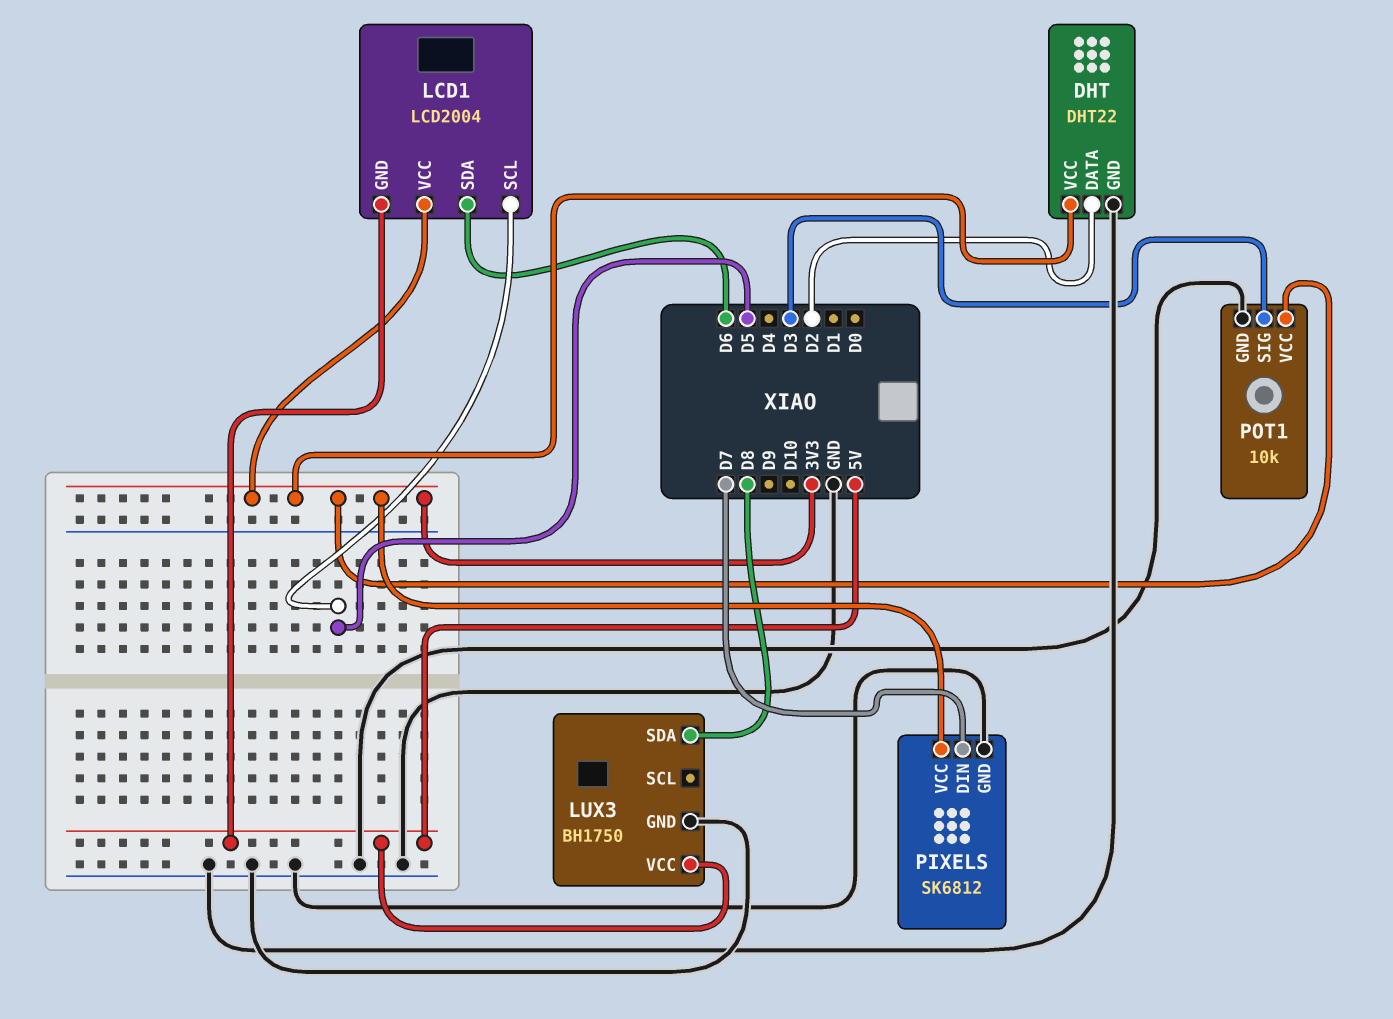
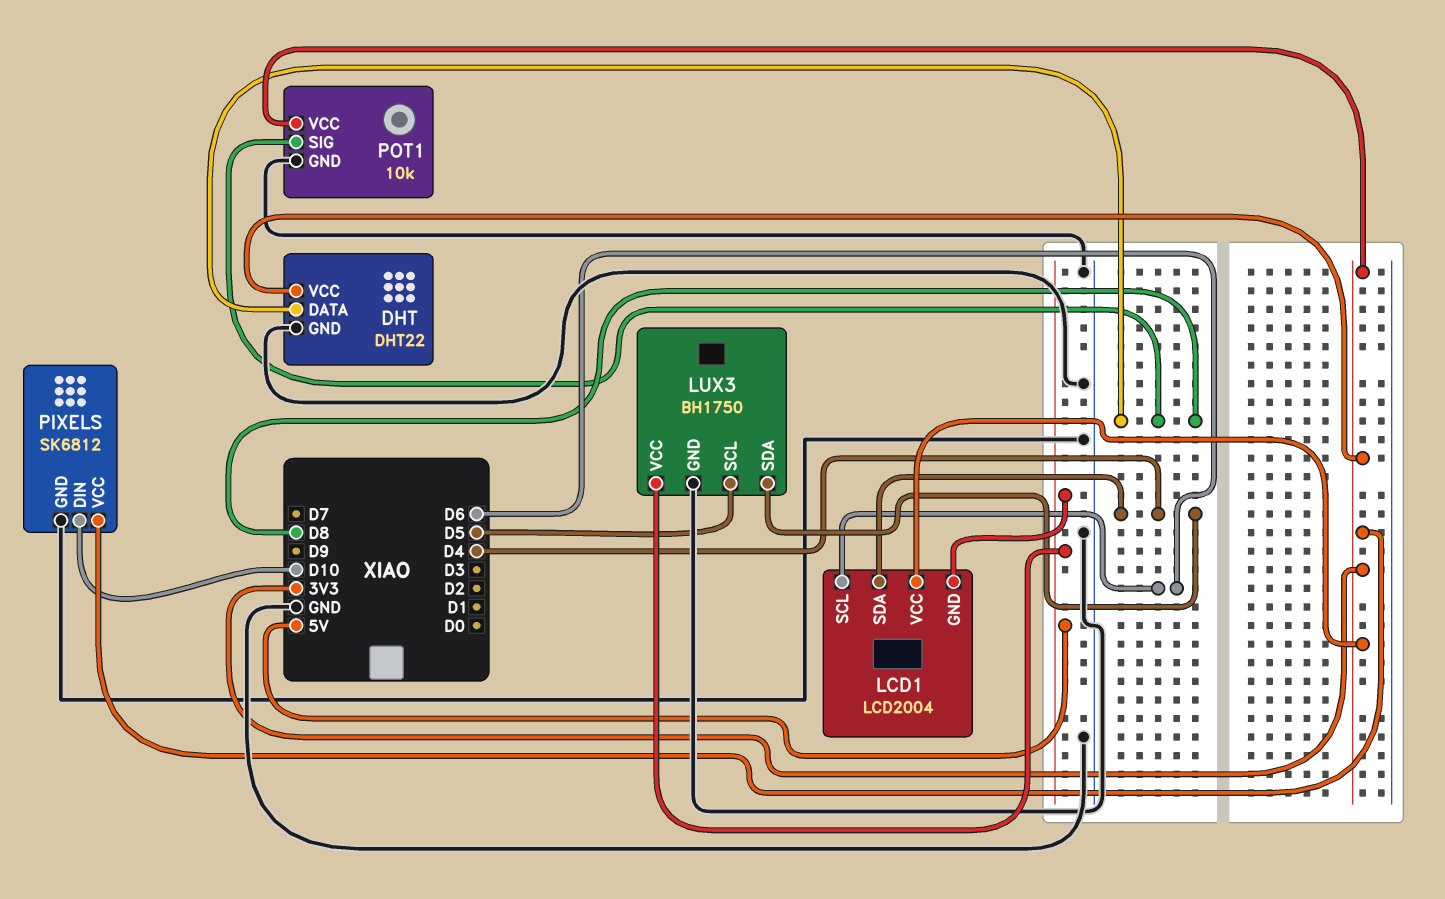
DHT pin DATA: D2 -> D8
LCD1 pin SCL: D5 -> D6
LCD1 pin SDA: D6 -> D4
LUX3 pin SCL: none -> D5
LUX3 pin SDA: D8 -> D4
PIXELS pin DIN: D7 -> D10
POT1 pin SIG: D3 -> D8

